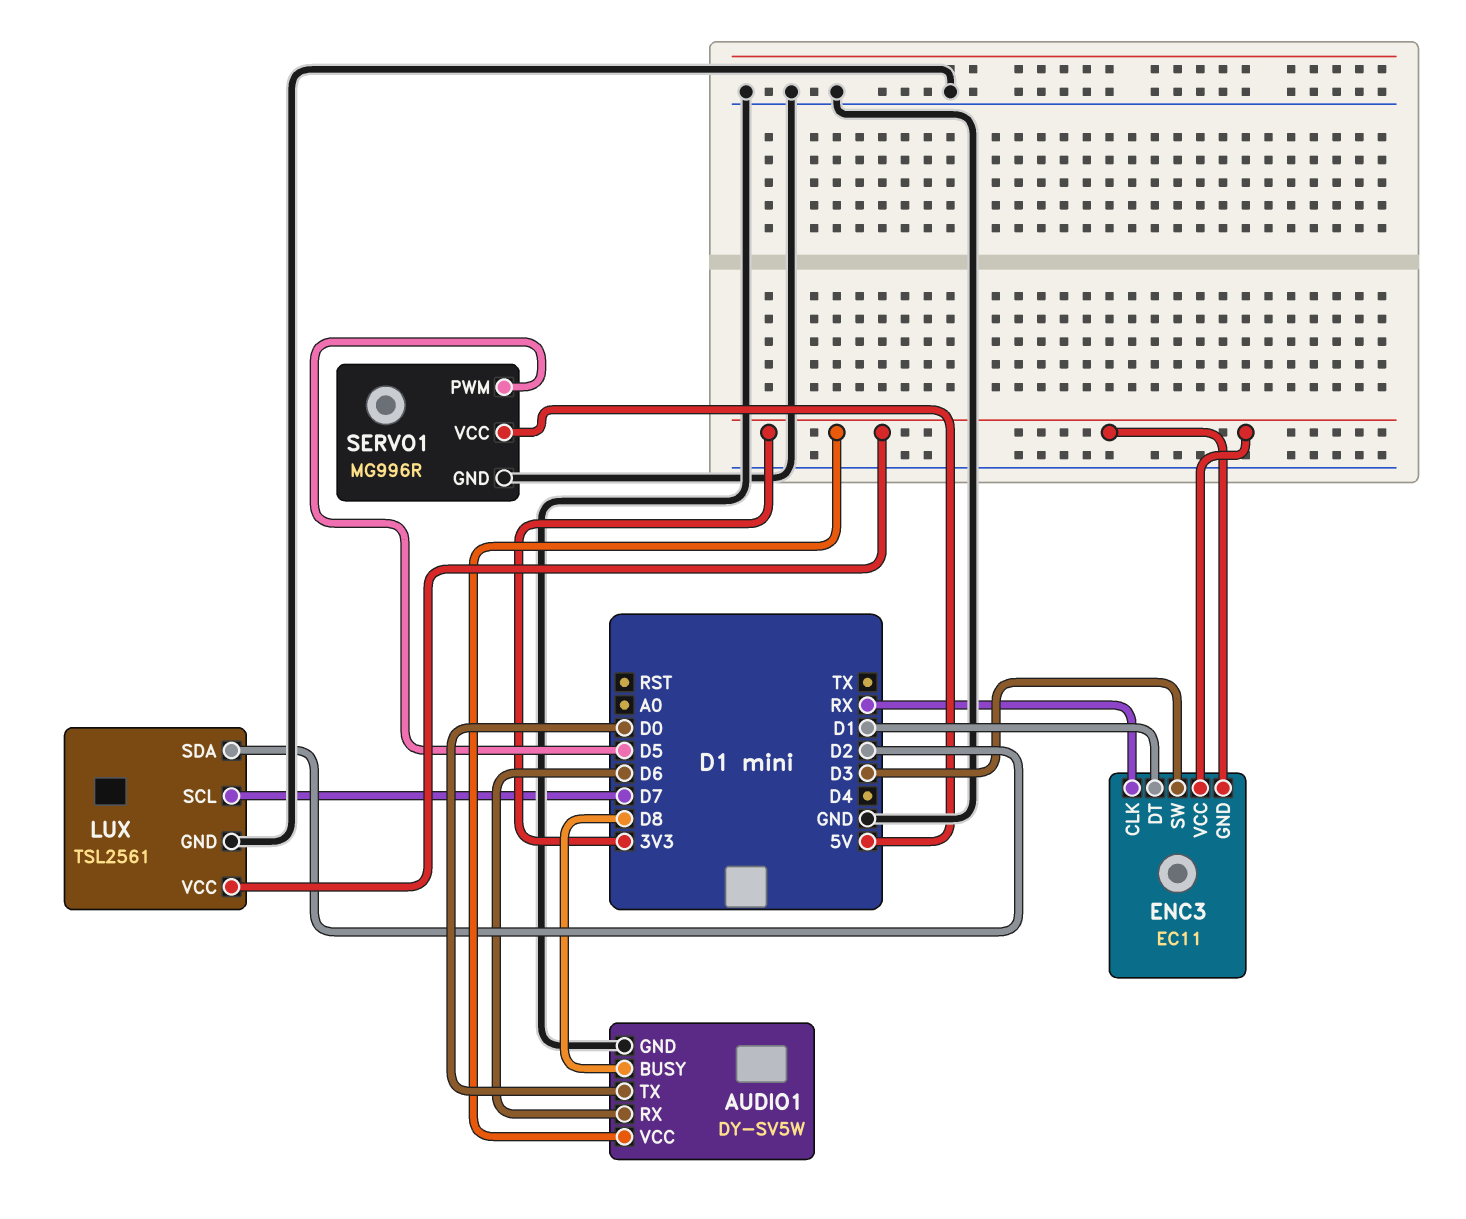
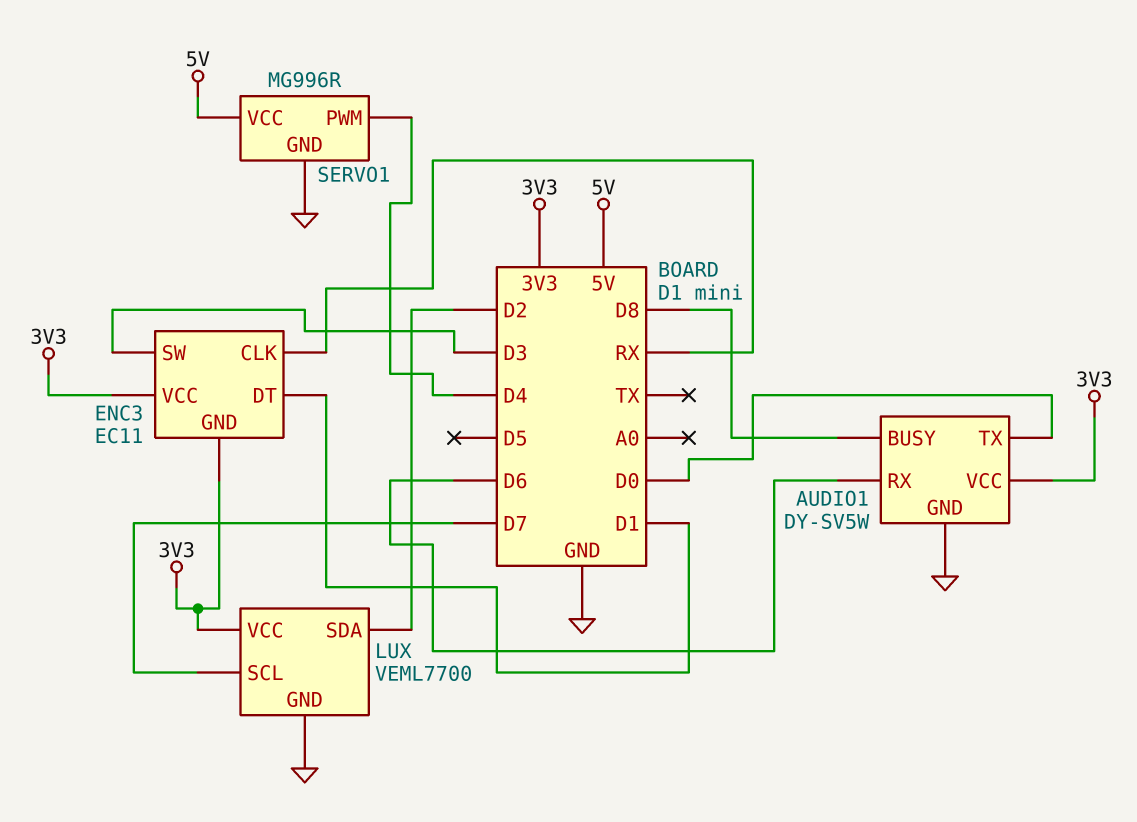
LUX: TSL2561 -> VEML7700
SERVO1 pin PWM: D5 -> D4

